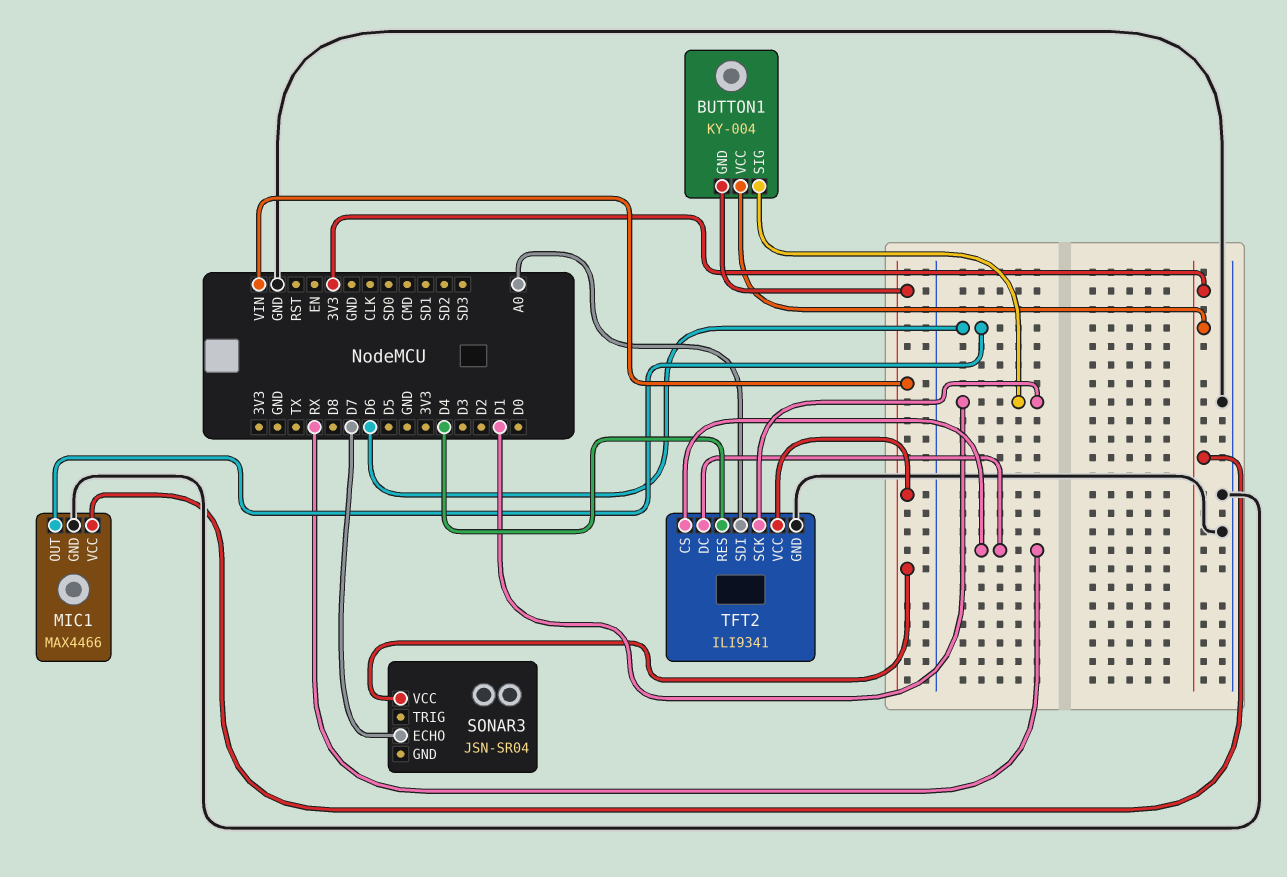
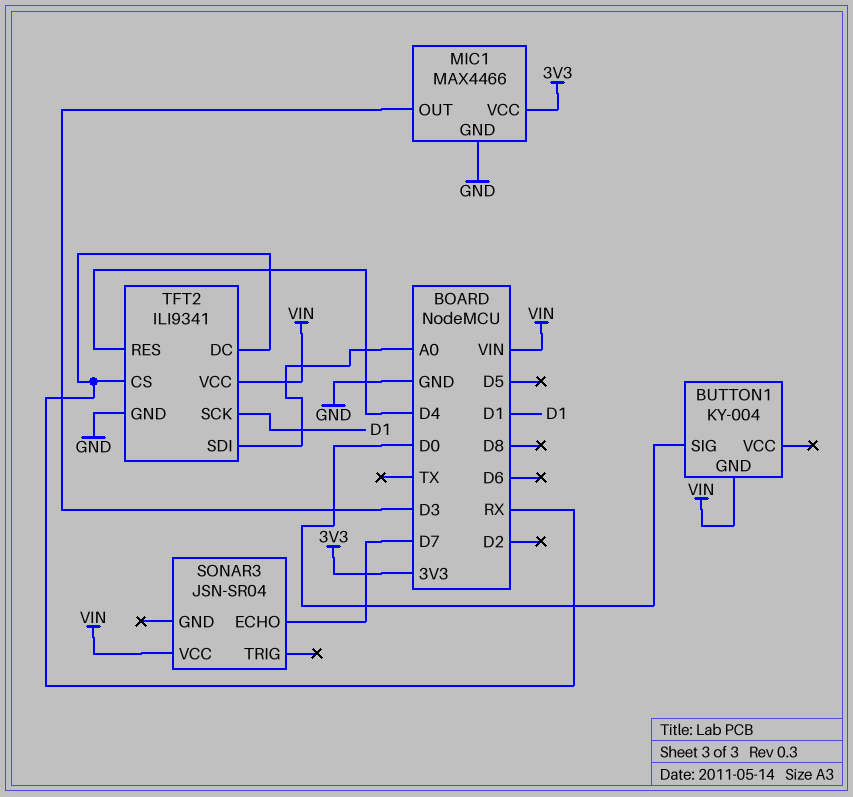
BUTTON1 pin SIG: D1 -> D0
BUTTON1 pin VCC: 3V3 -> none
MIC1 pin OUT: D6 -> D3

